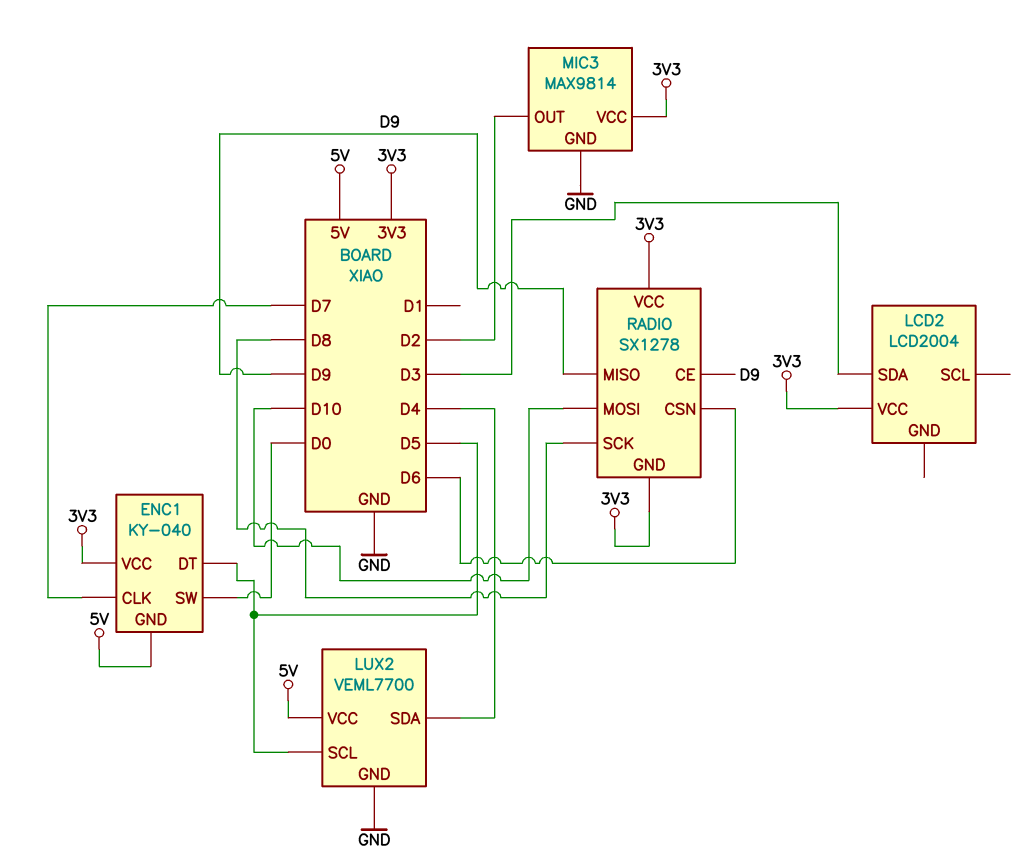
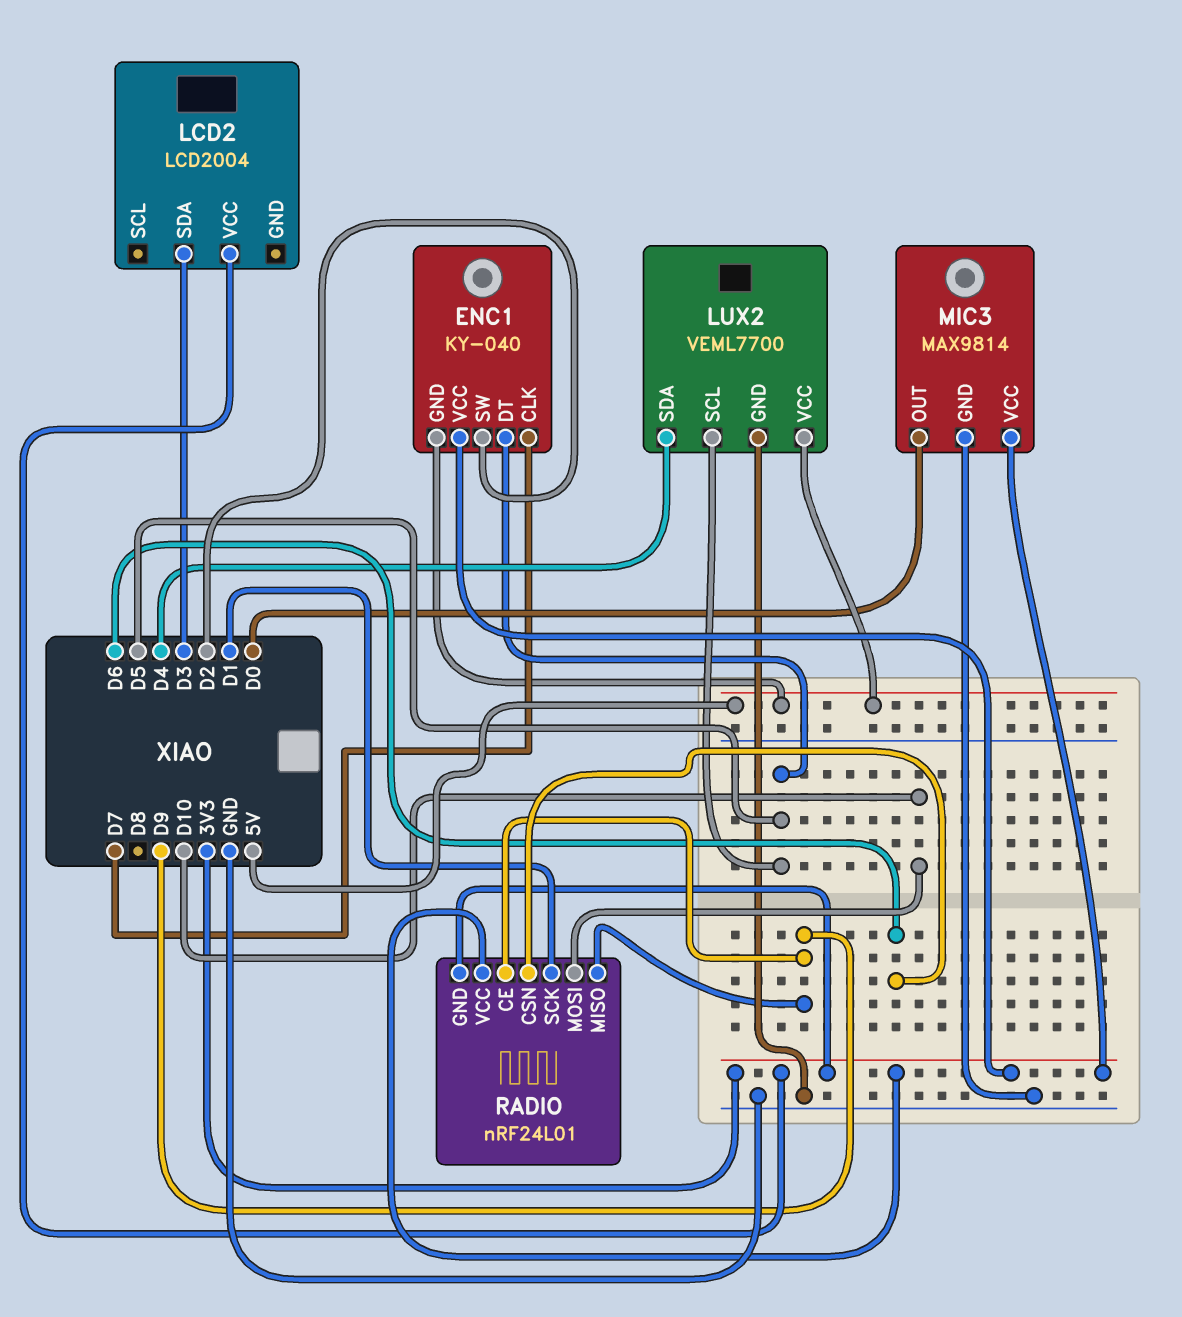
ENC1 pin SW: D0 -> D2
MIC3 pin OUT: D2 -> D0
RADIO: SX1278 -> nRF24L01
RADIO pin SCK: D8 -> D1

